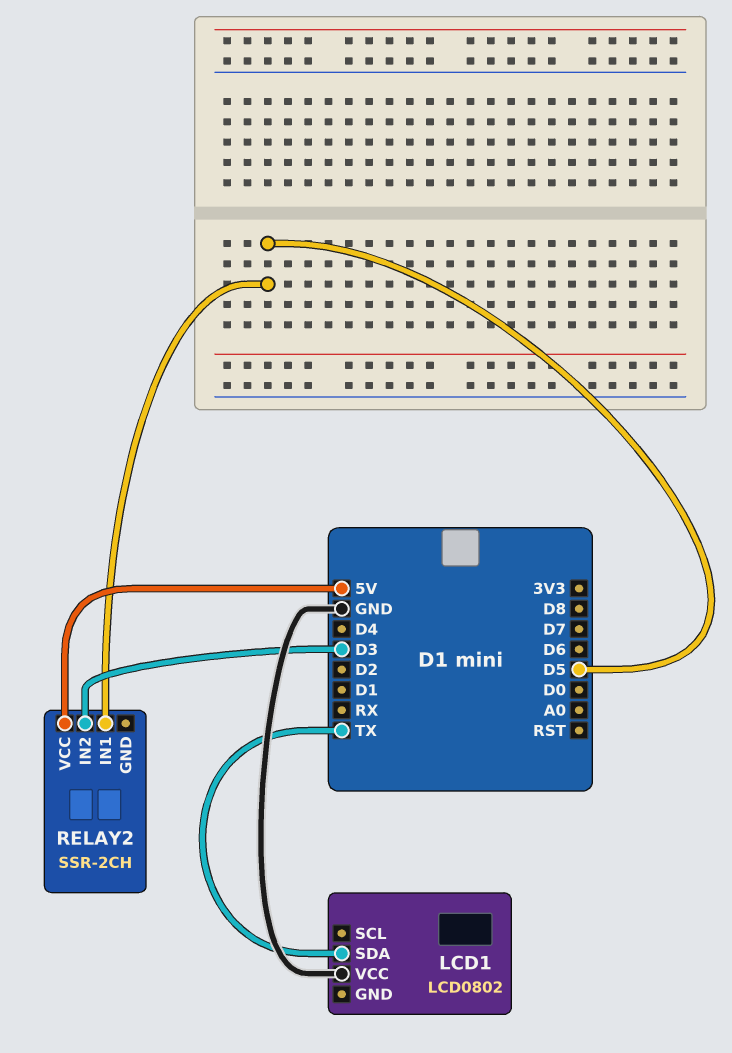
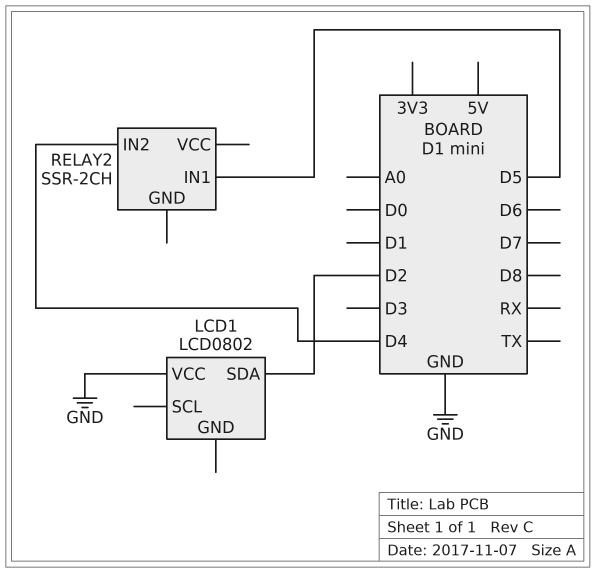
LCD1 pin SDA: TX -> D2
RELAY2 pin IN2: D3 -> D4
RELAY2 pin VCC: 5V -> none

